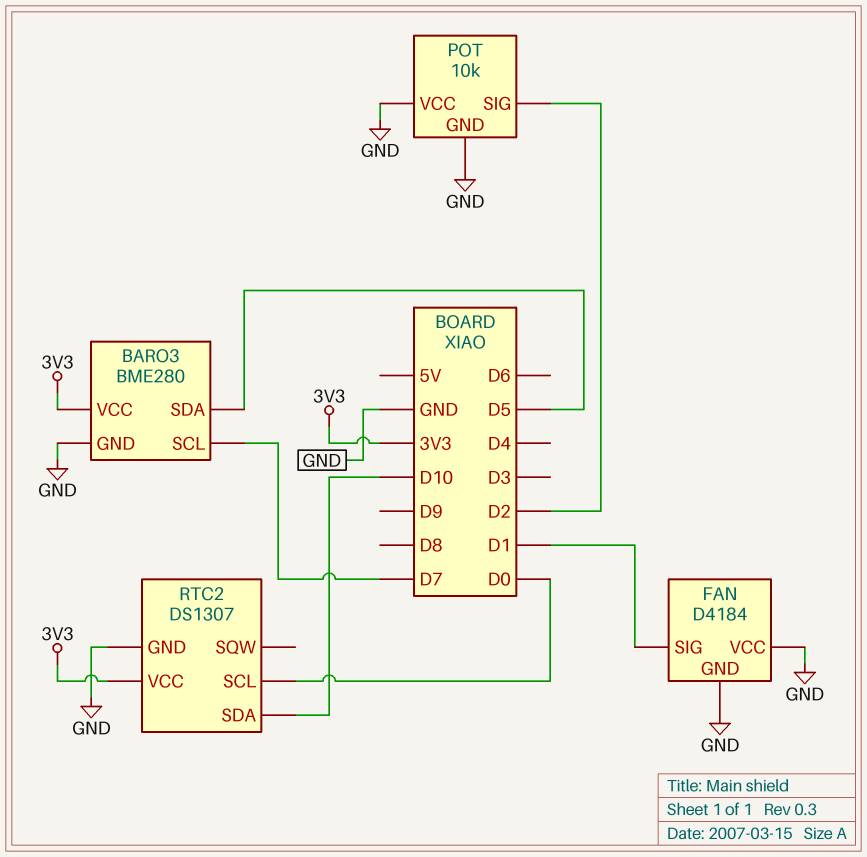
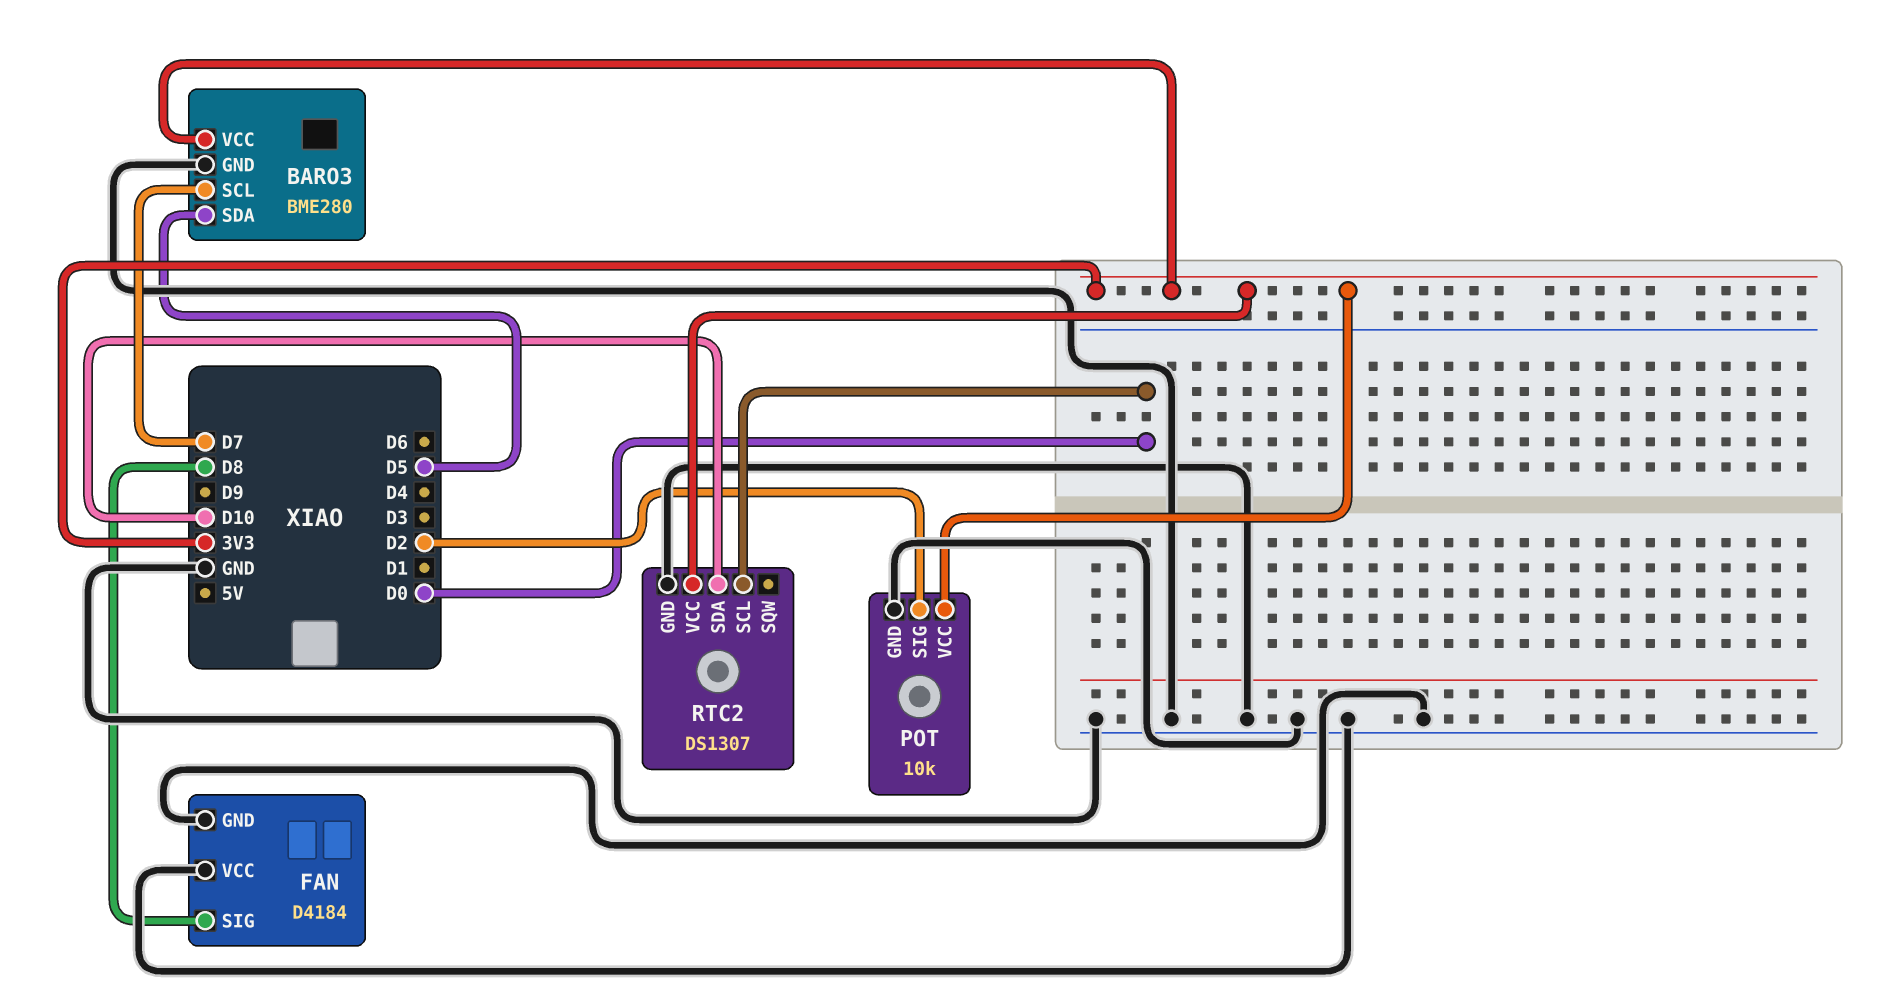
FAN pin SIG: D1 -> D8
POT pin VCC: GND -> 3V3

